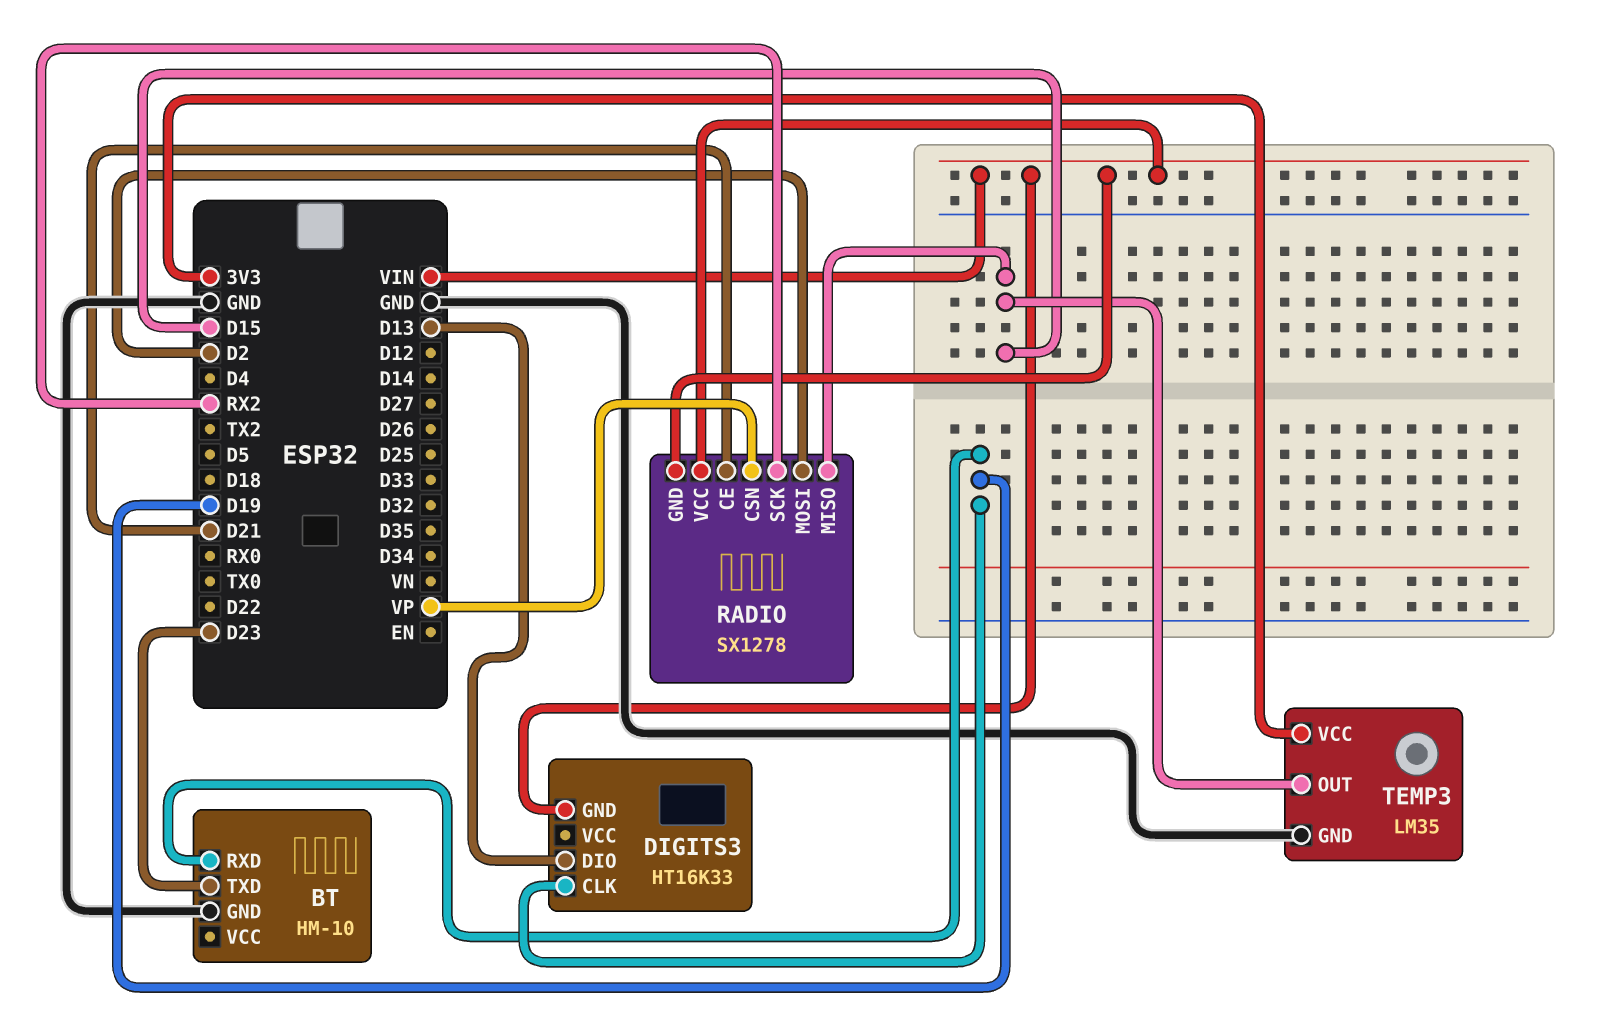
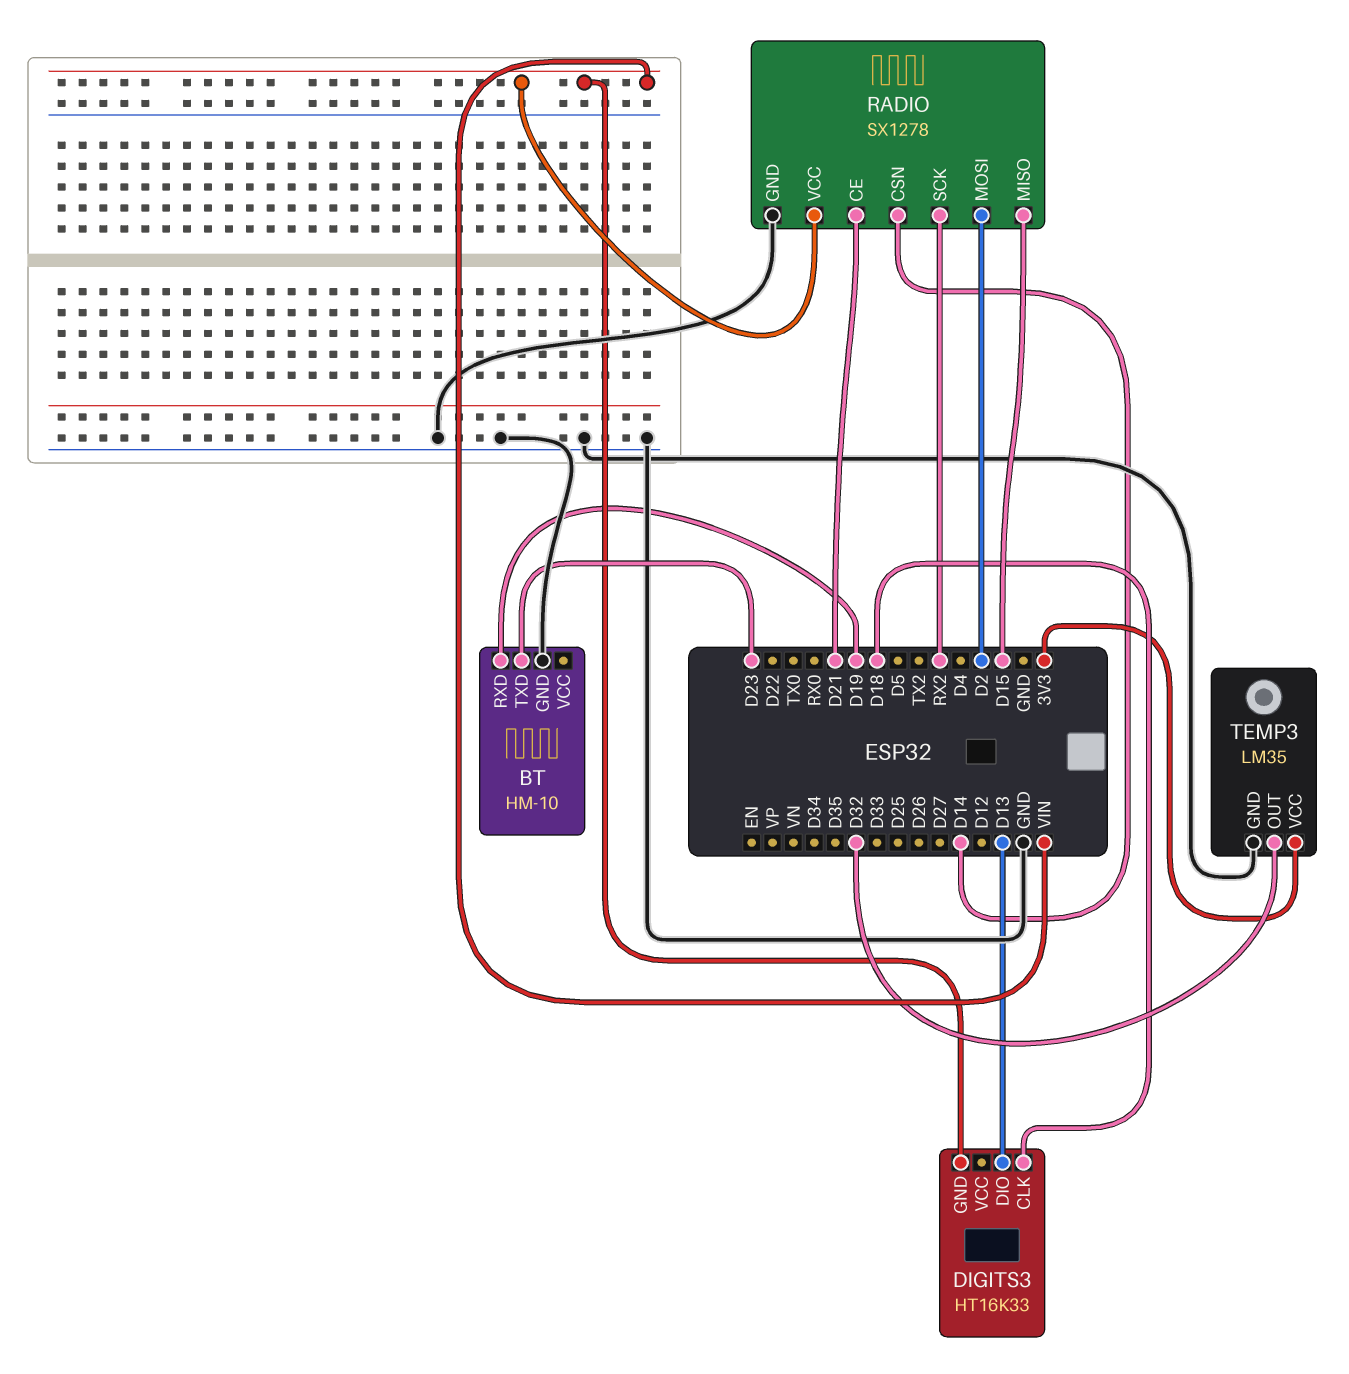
DIGITS3 pin CLK: D19 -> D18
RADIO pin CSN: VP -> D14
RADIO pin GND: VIN -> GND
TEMP3 pin OUT: D15 -> D32

